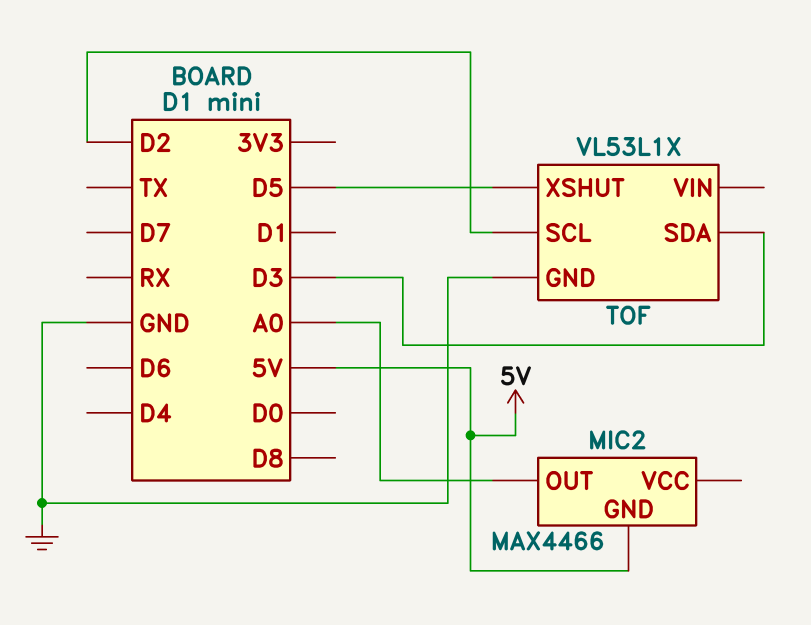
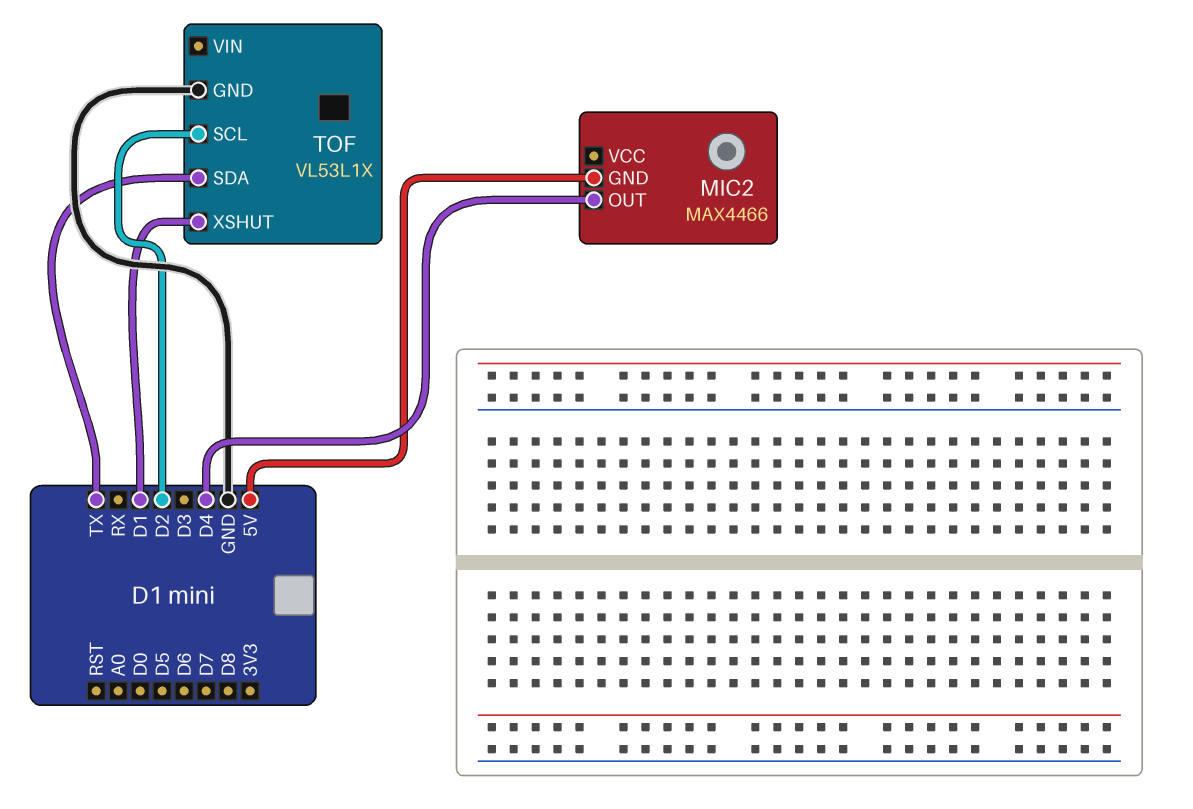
MIC2 pin OUT: A0 -> D4
TOF pin SDA: D3 -> TX
TOF pin XSHUT: D5 -> D1

